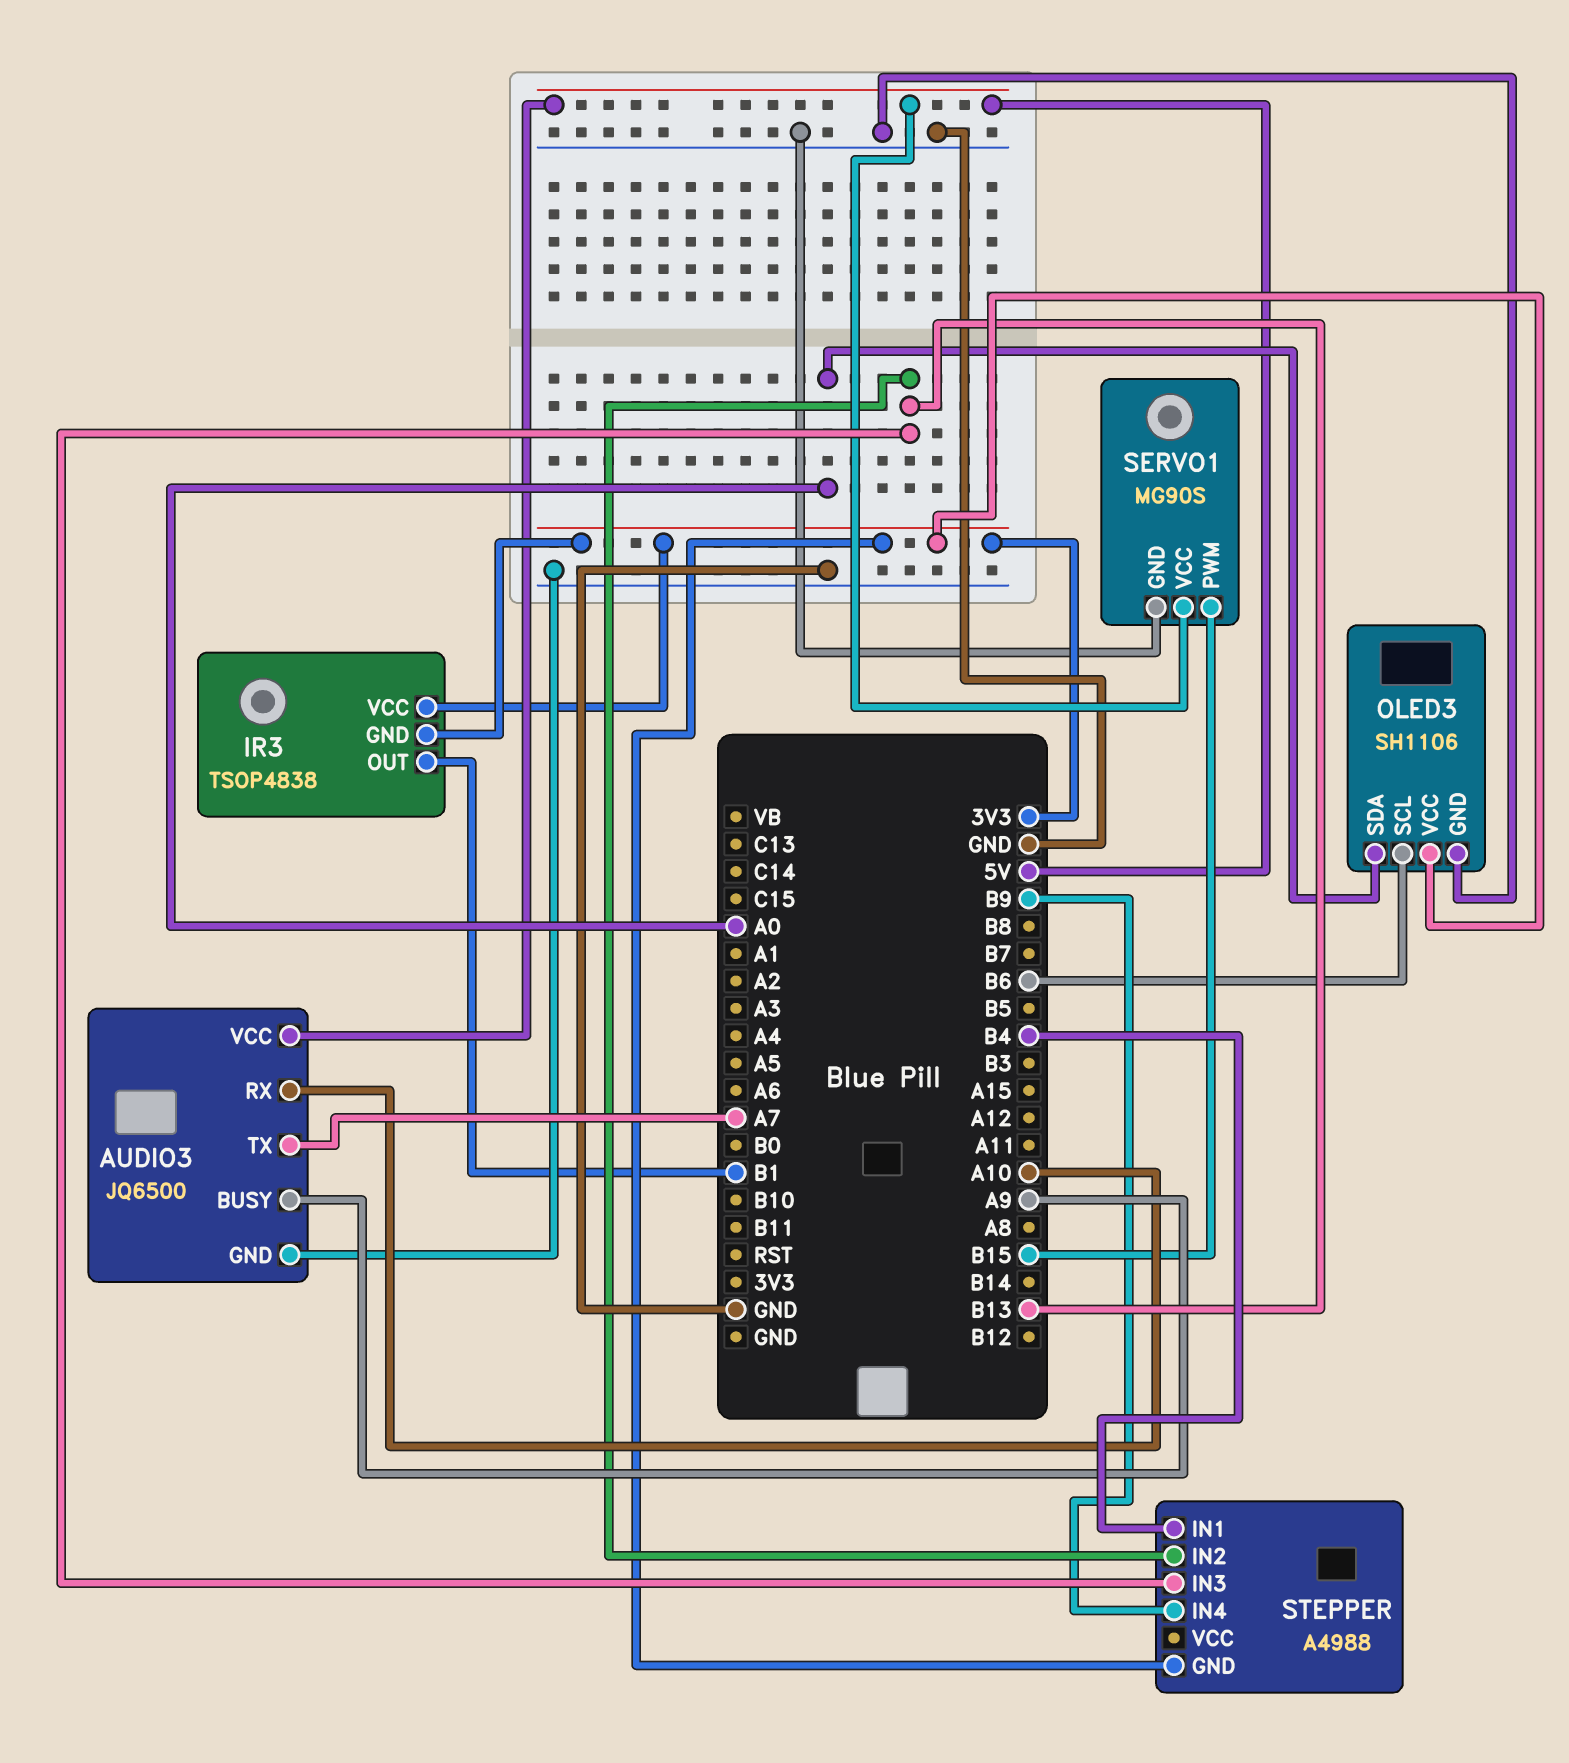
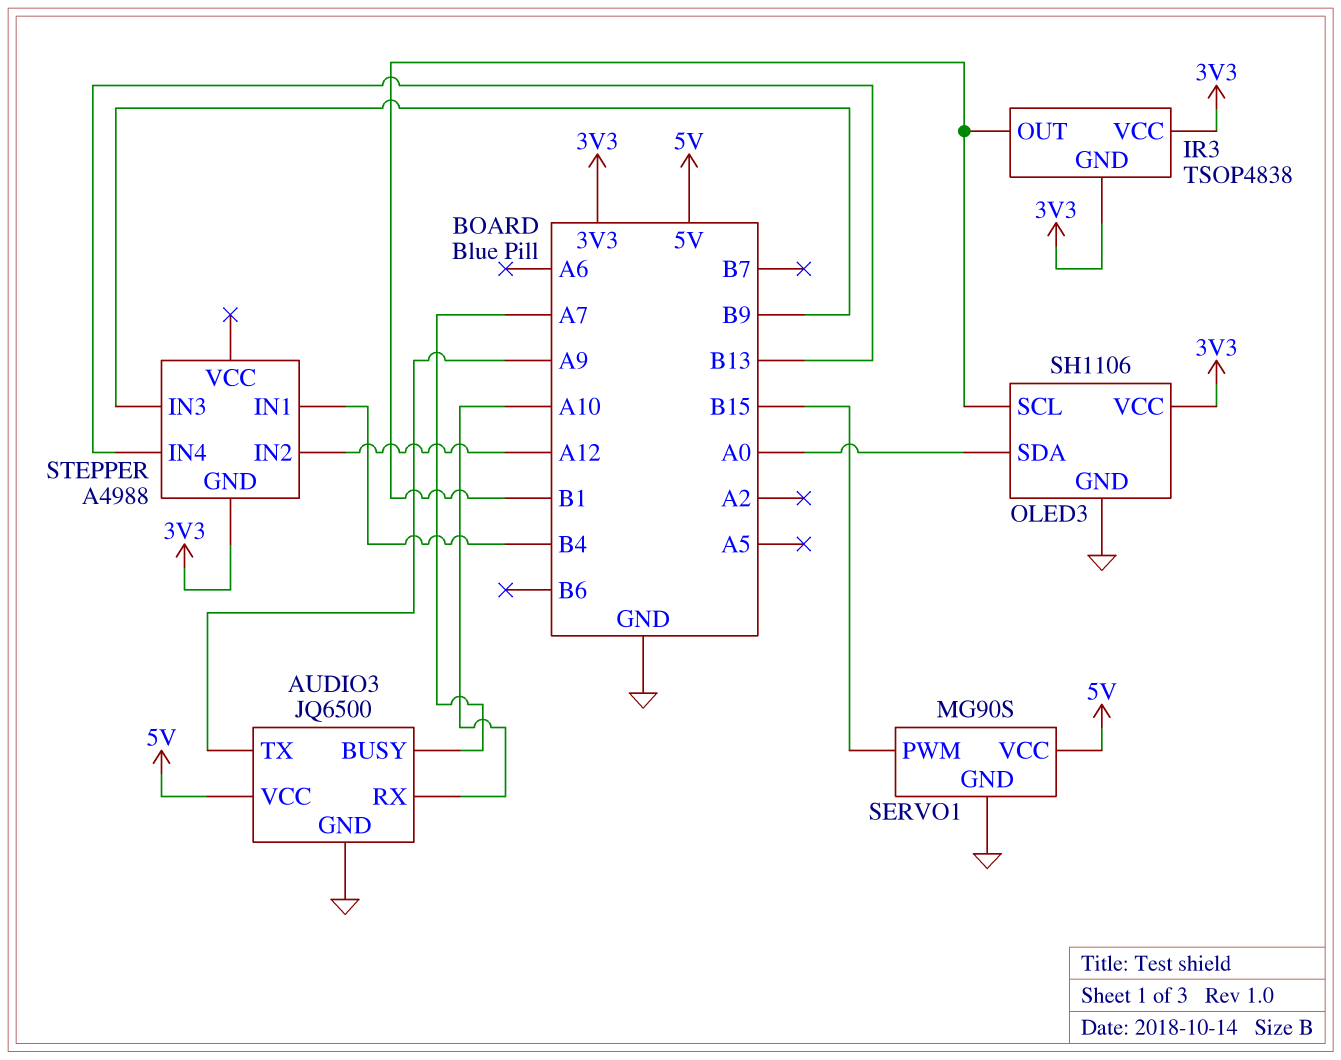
AUDIO3 pin BUSY: A9 -> A7
AUDIO3 pin TX: A7 -> A9
OLED3 pin SCL: B6 -> B1
STEPPER pin IN2: B13 -> A12
STEPPER pin IN3: B13 -> B9
STEPPER pin IN4: B9 -> B13

